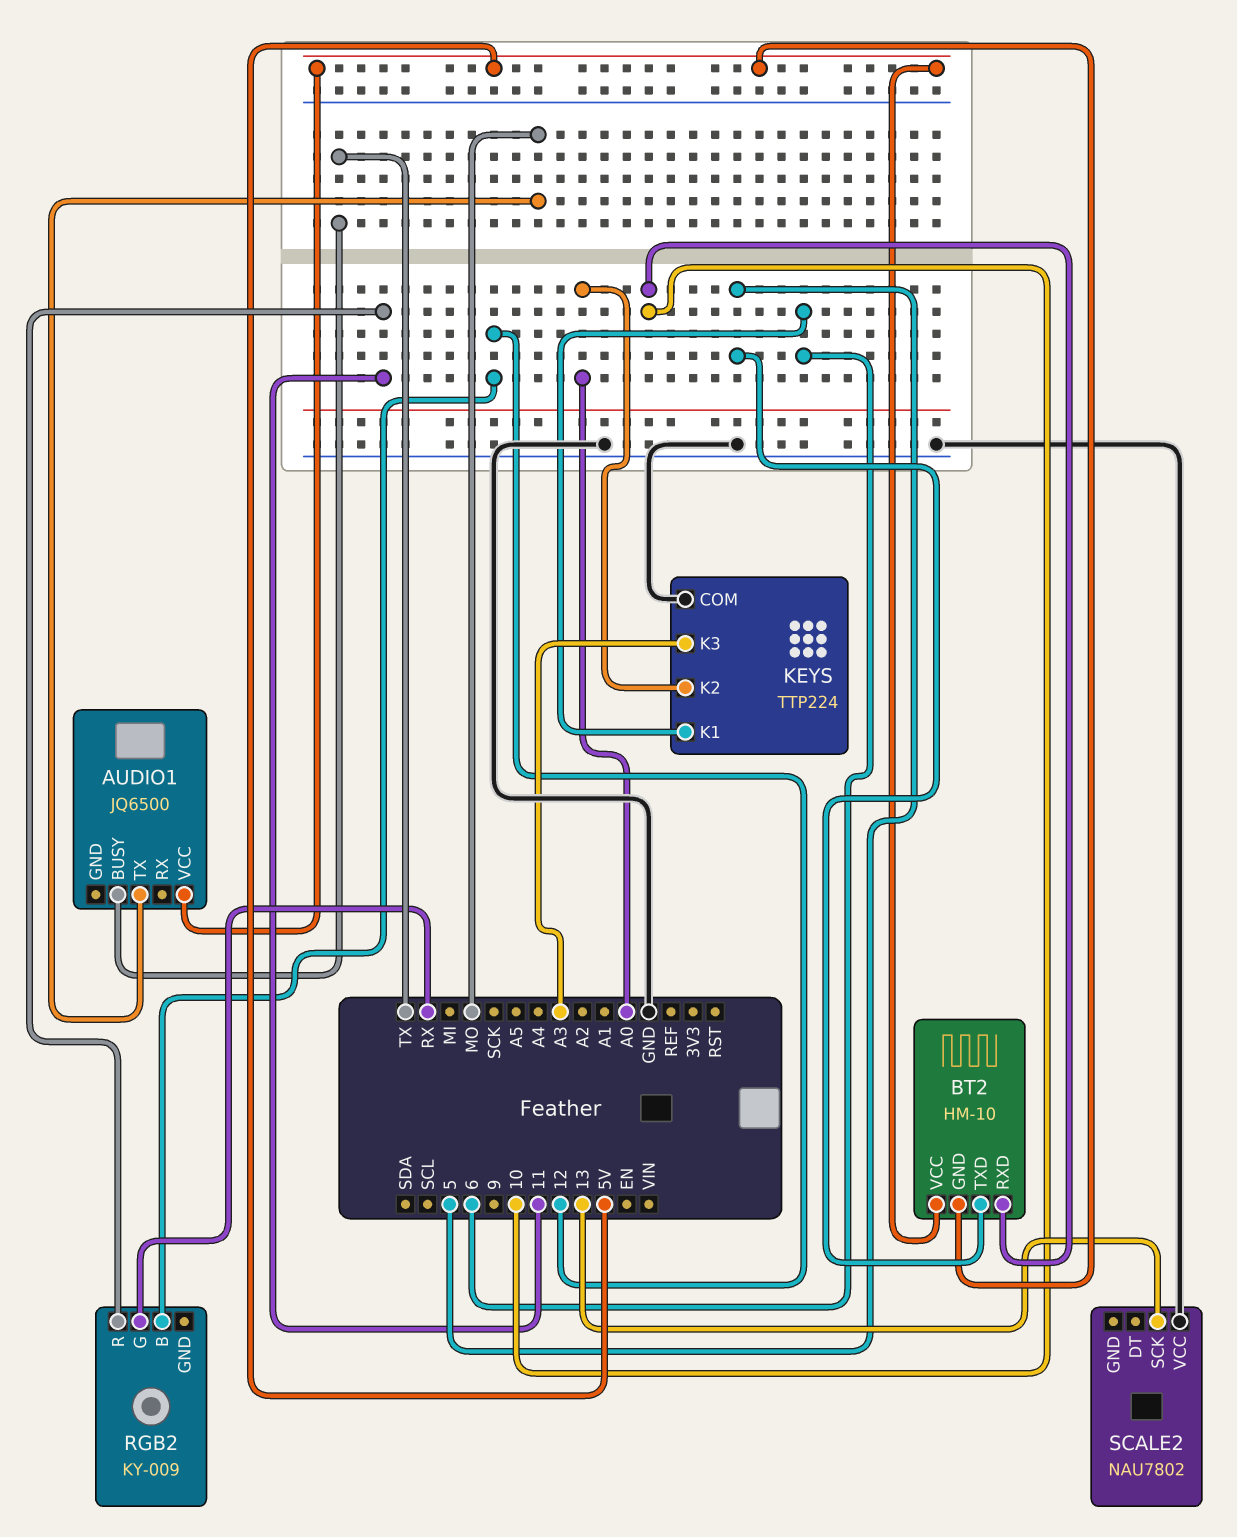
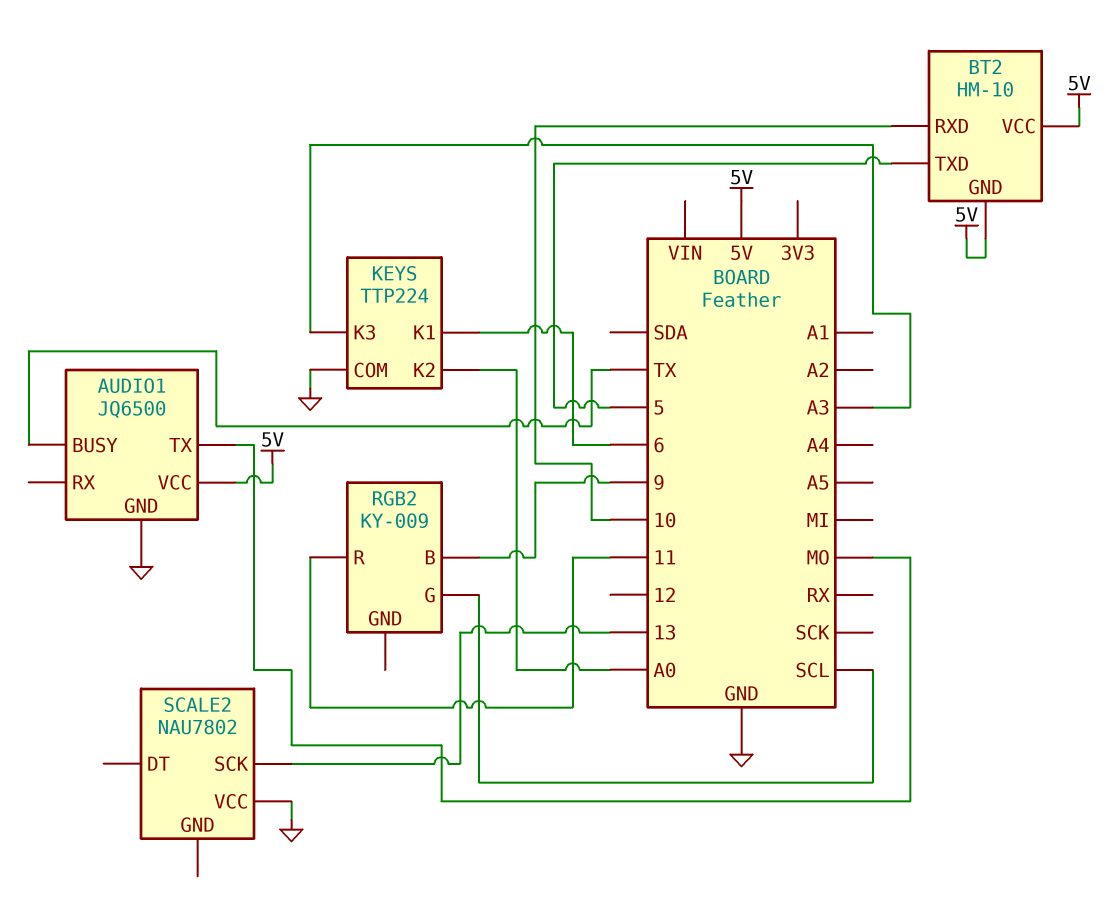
AUDIO1 pin GND: none -> GND
RGB2 pin B: 12 -> 9
RGB2 pin G: RX -> SCL

